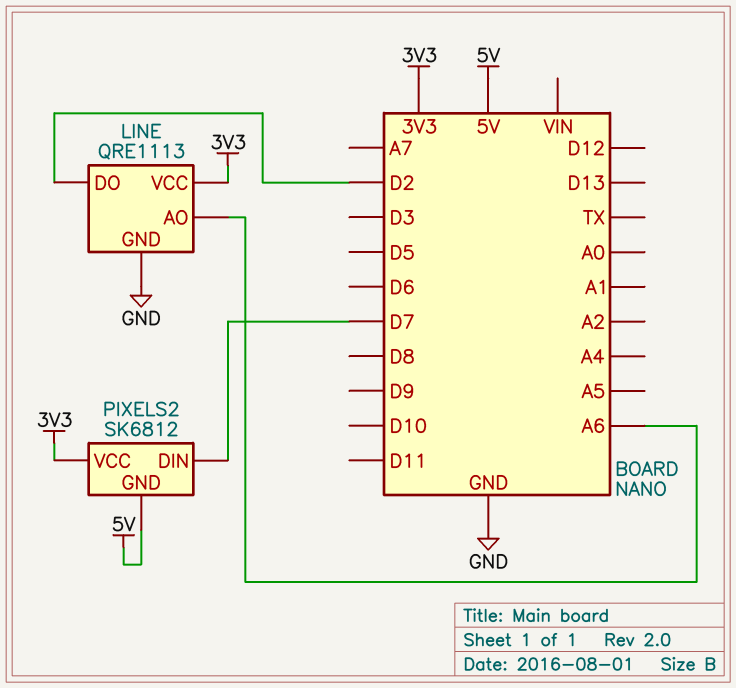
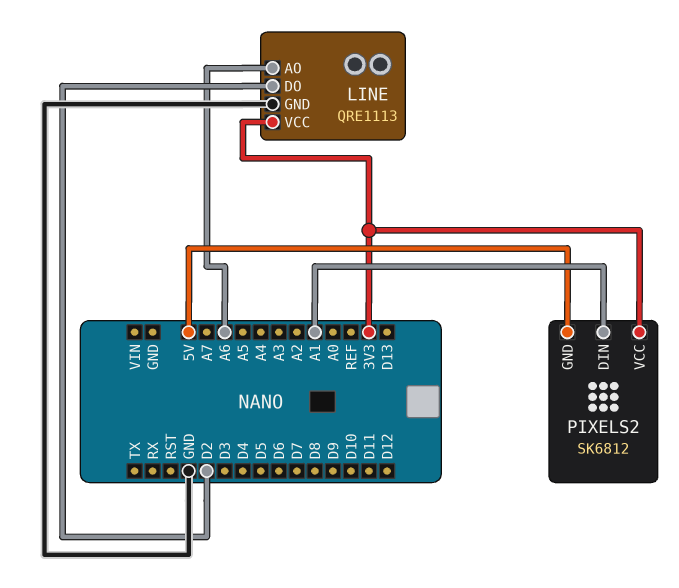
PIXELS2 pin DIN: D7 -> A1

